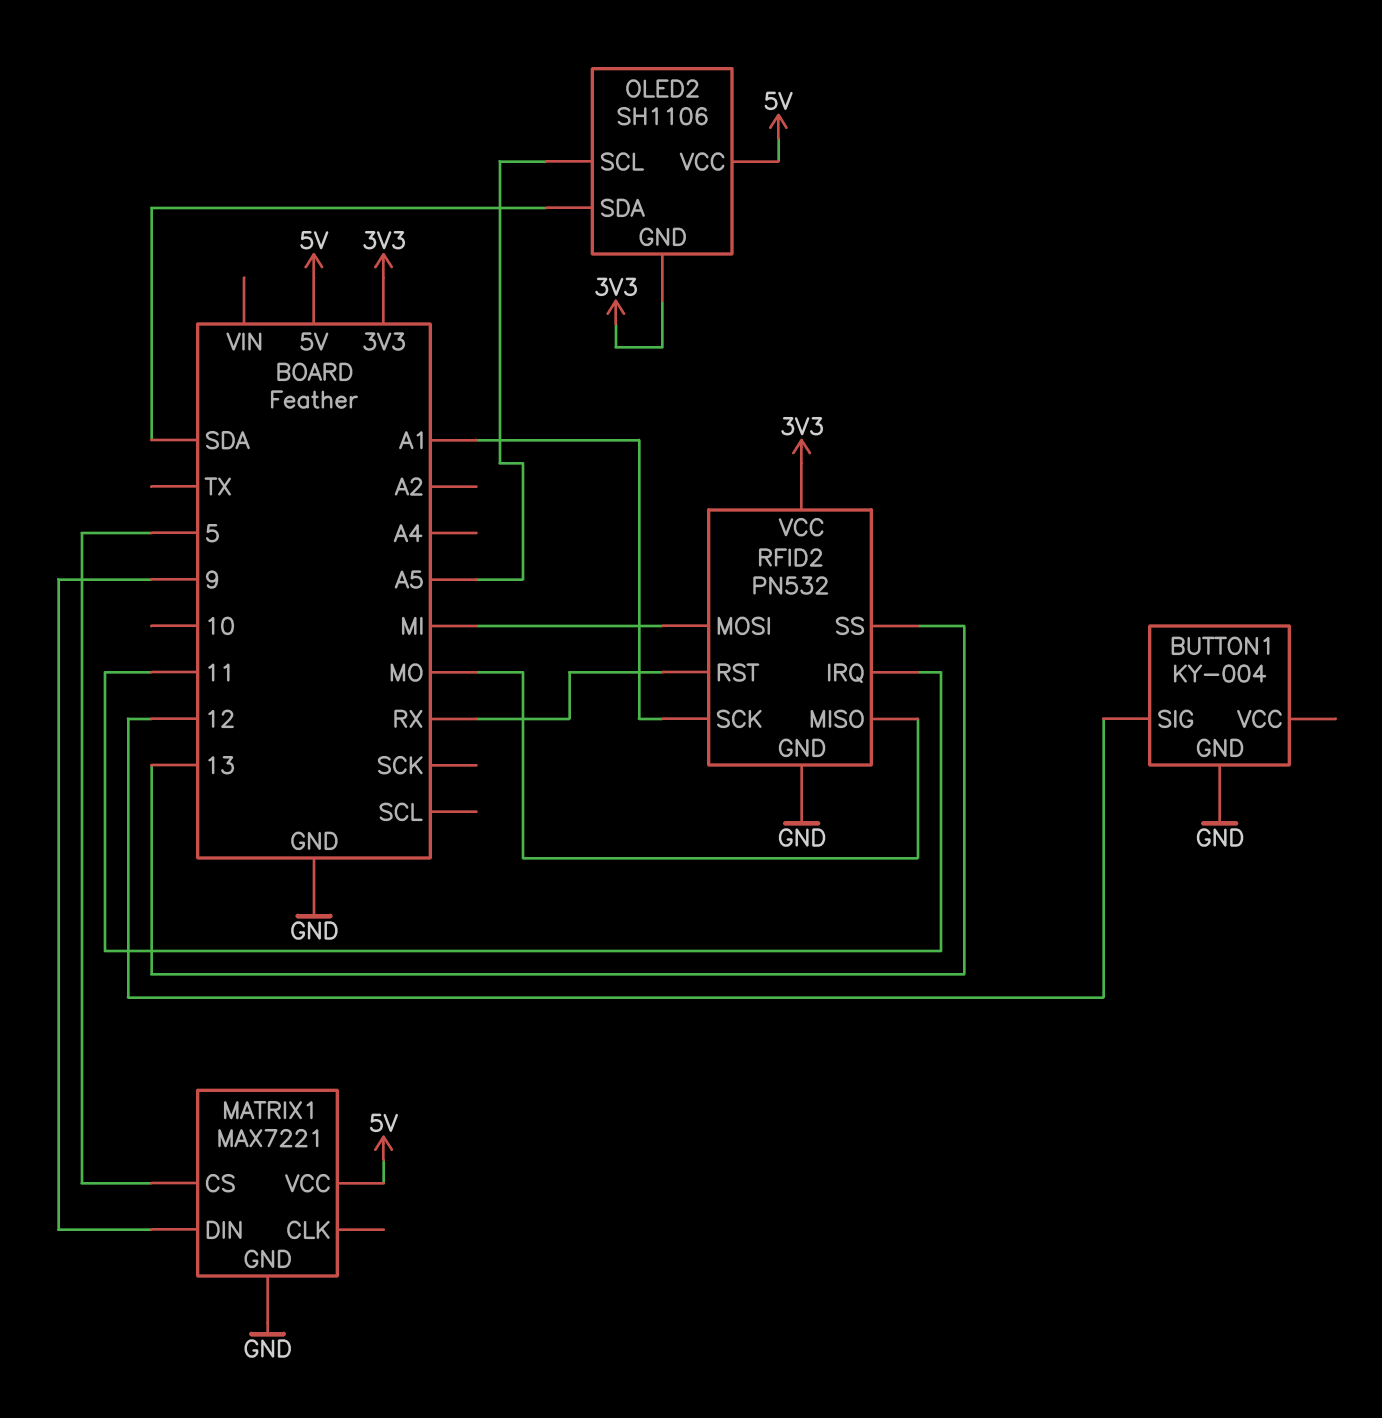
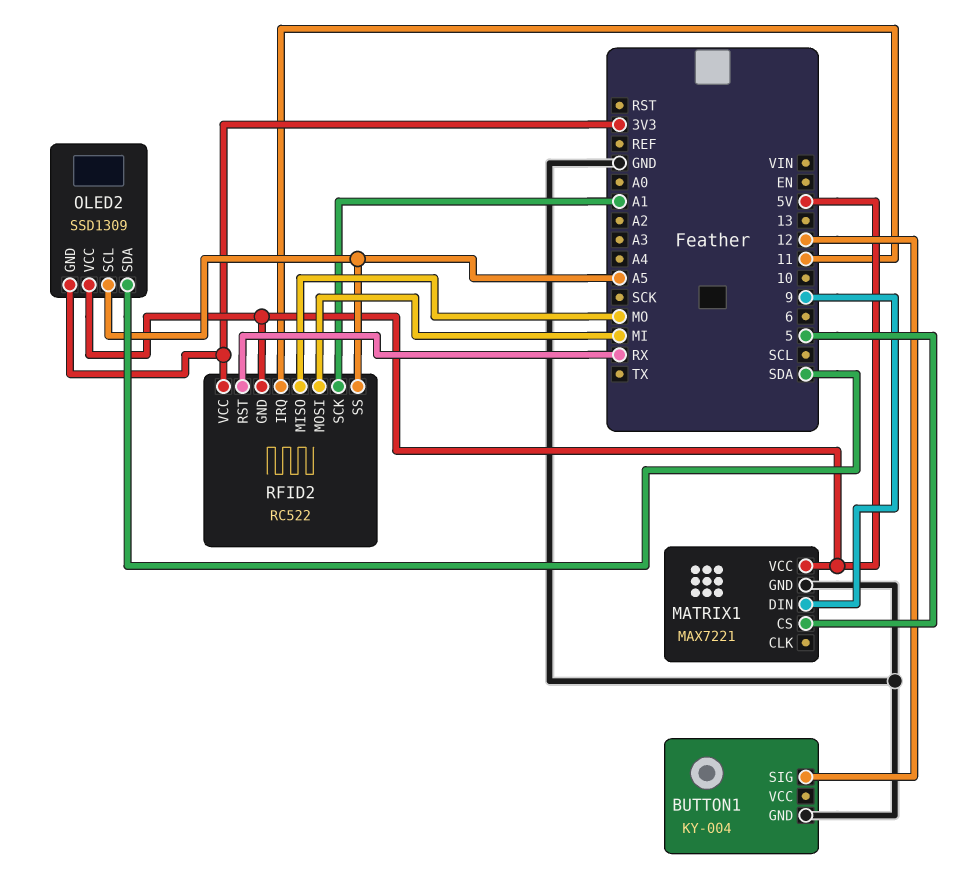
OLED2: SH1106 -> SSD1309
RFID2: PN532 -> RC522
RFID2 pin GND: GND -> 5V
RFID2 pin SS: 13 -> A5

